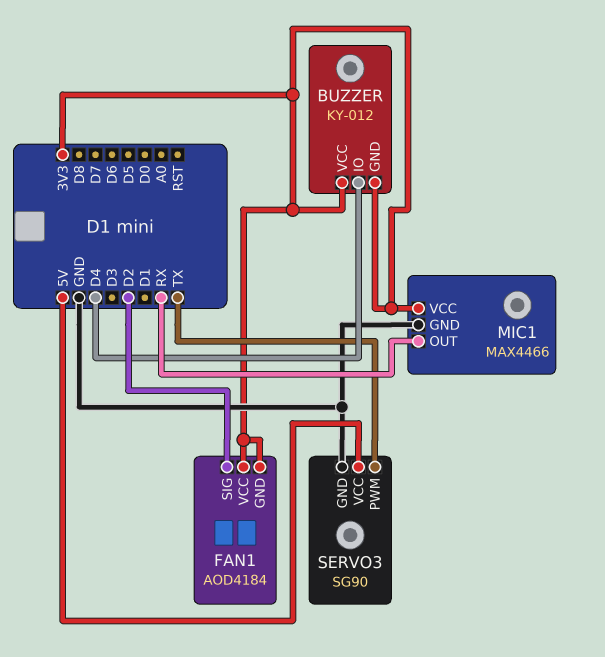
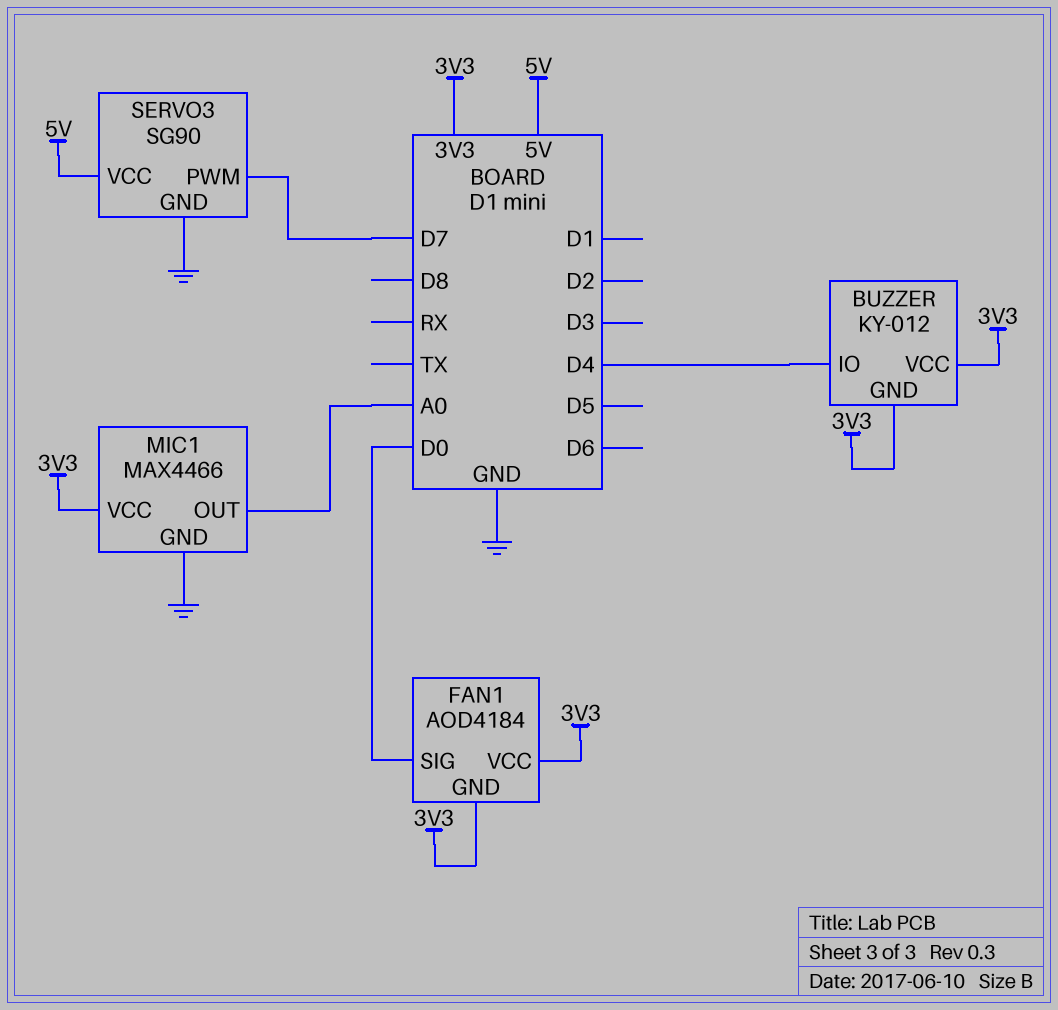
FAN1 pin SIG: D2 -> D0
MIC1 pin OUT: RX -> A0
SERVO3 pin PWM: TX -> D7

